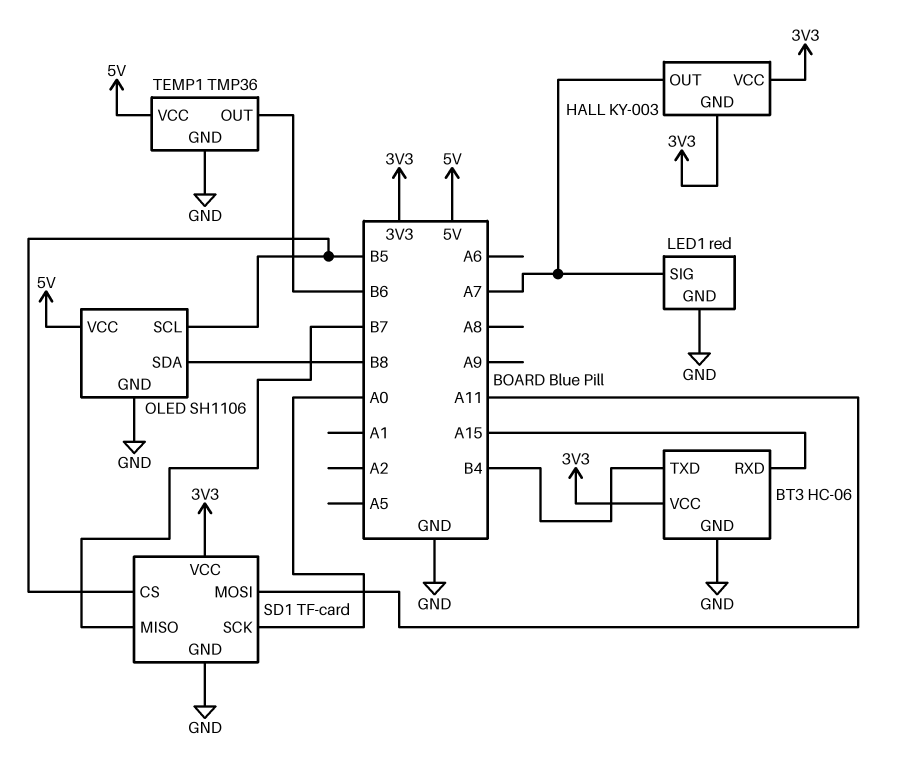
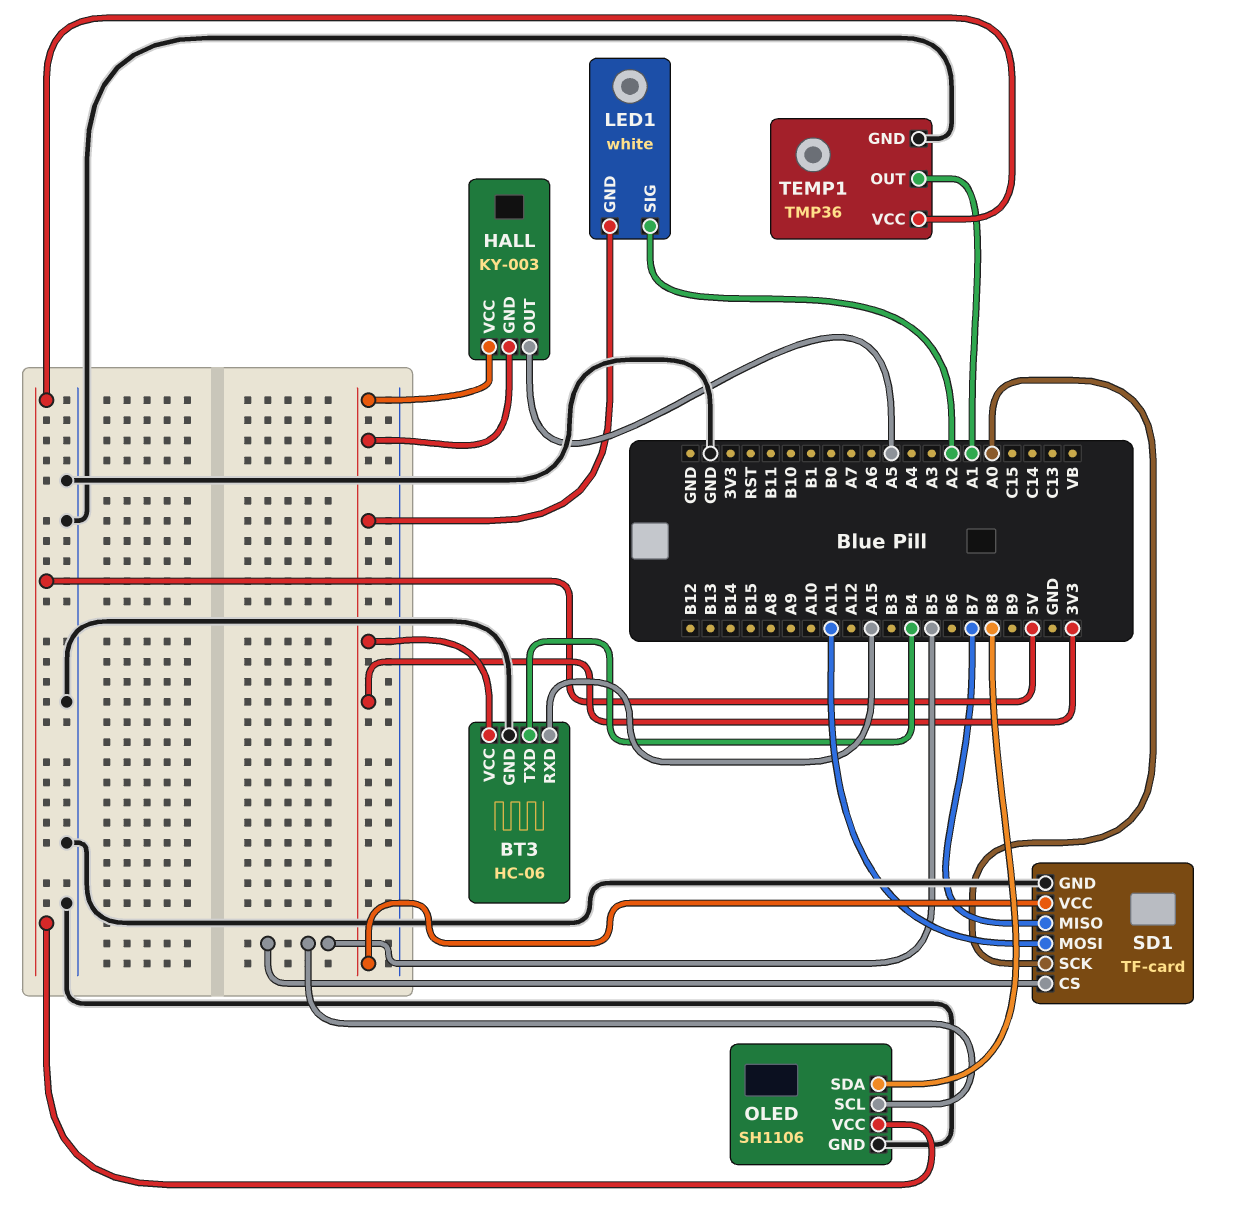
HALL pin OUT: A7 -> A5
LED1: red -> white
LED1 pin GND: GND -> 3V3
LED1 pin SIG: A7 -> A2
TEMP1 pin OUT: B6 -> A1

